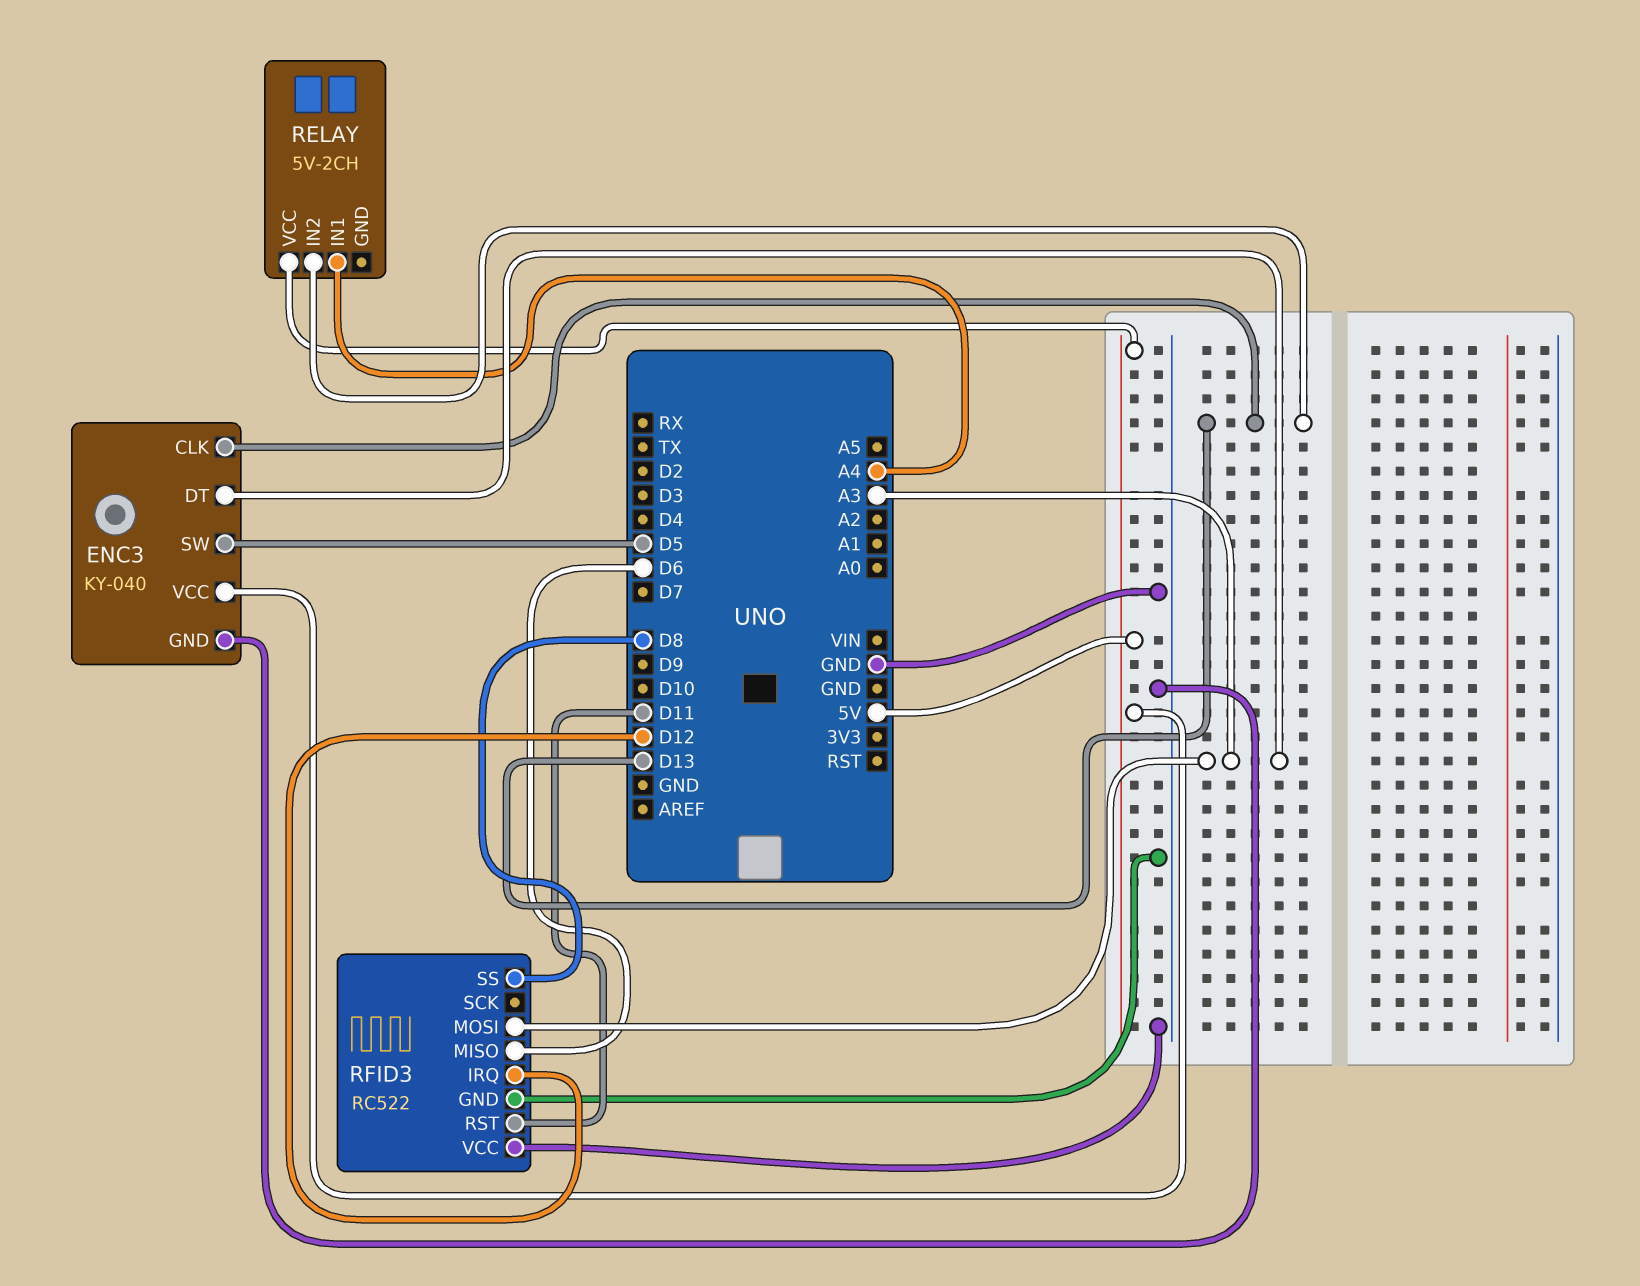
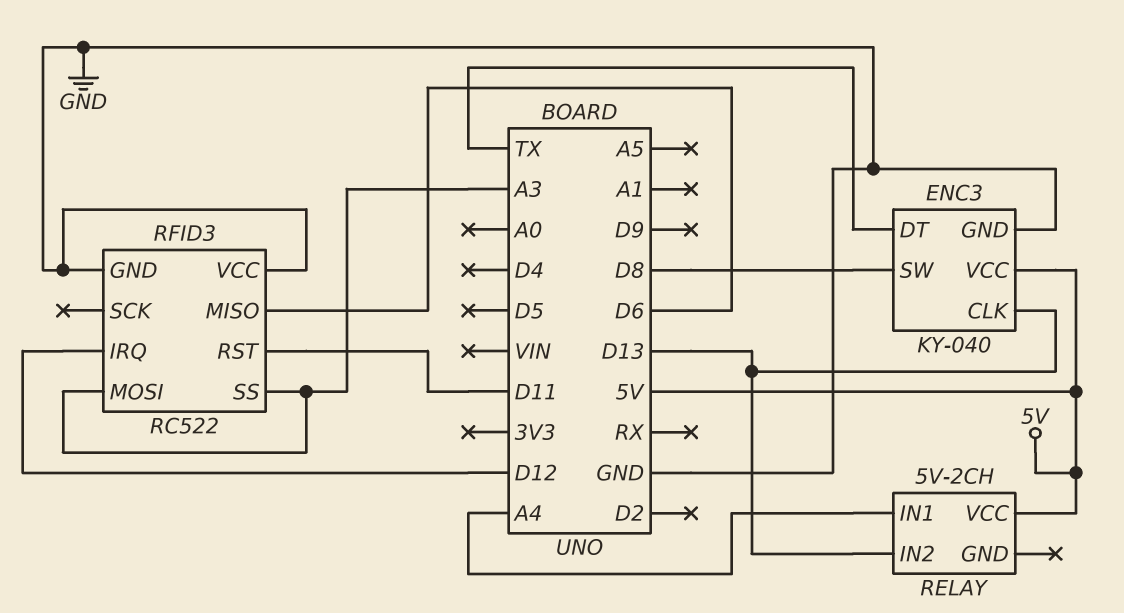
ENC3 pin DT: A3 -> TX
ENC3 pin SW: D5 -> D8
RFID3 pin SS: D8 -> A3

